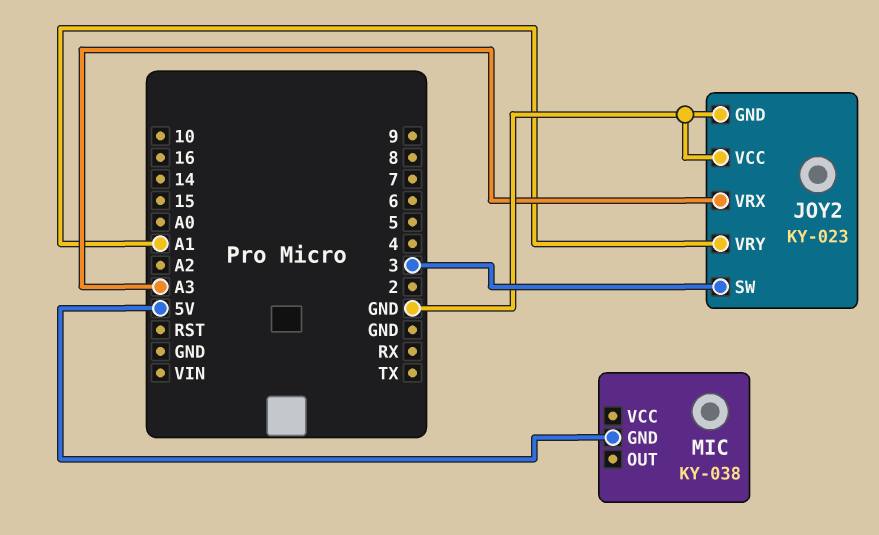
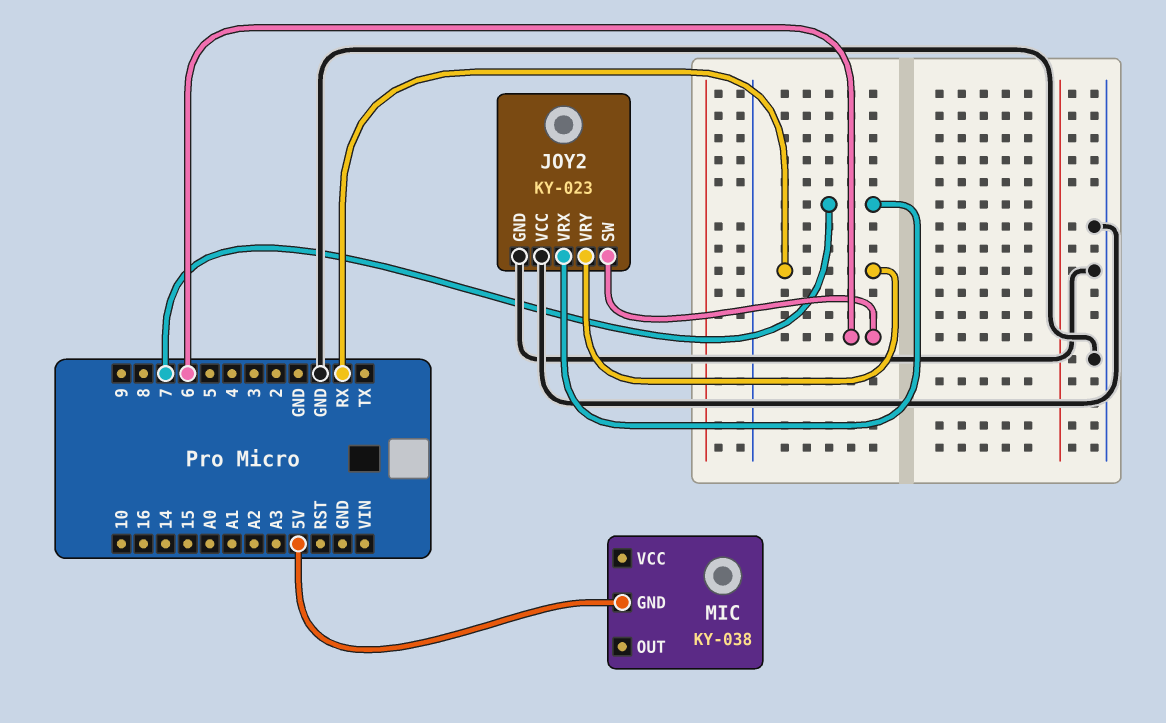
JOY2 pin SW: 3 -> 6
JOY2 pin VRX: A3 -> 7
JOY2 pin VRY: A1 -> RX

